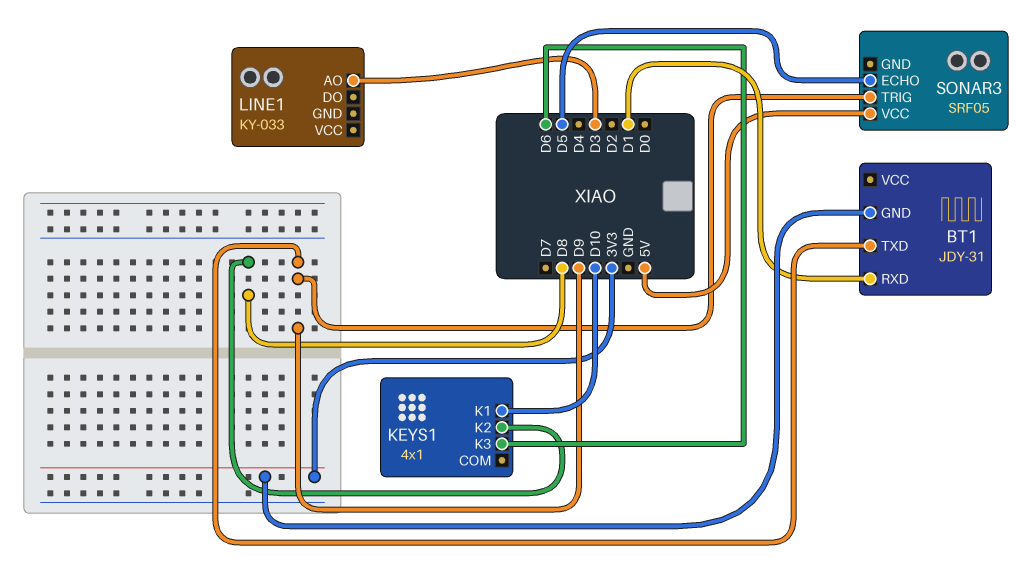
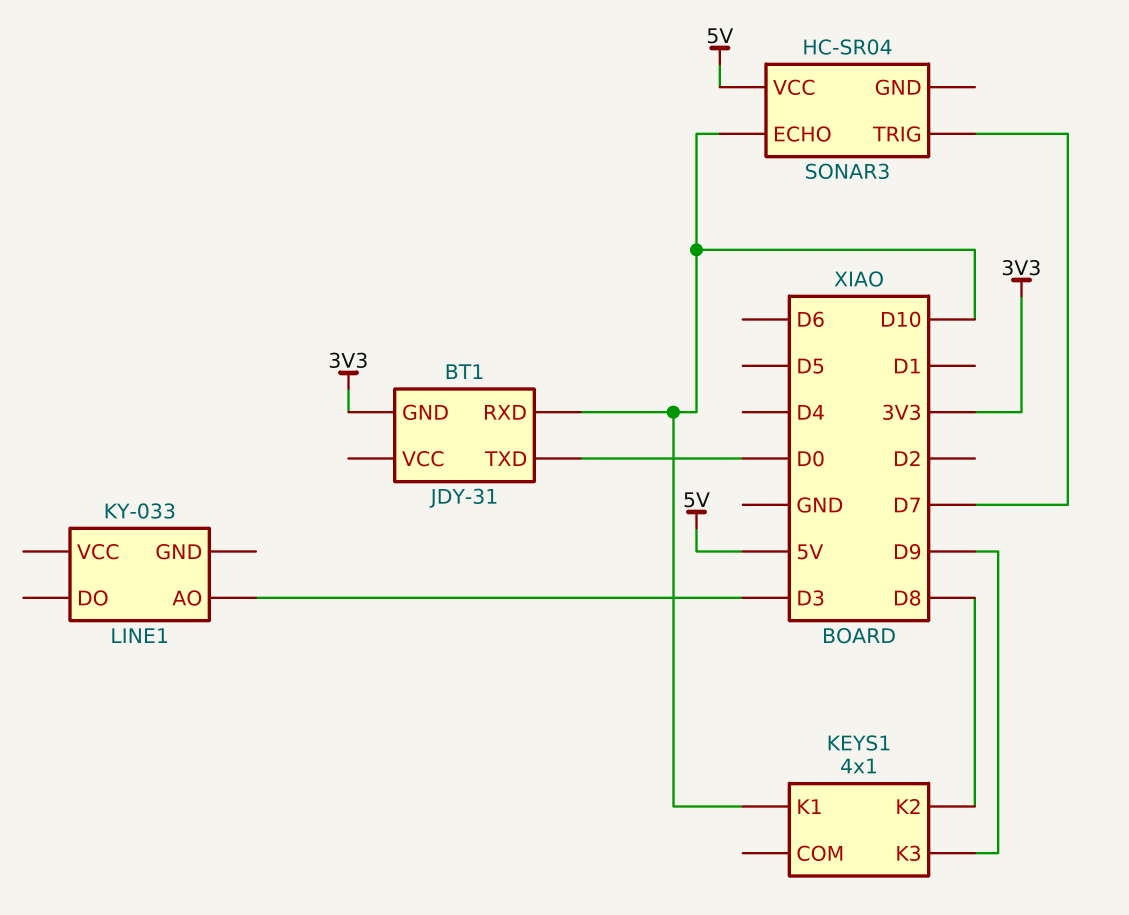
BT1 pin RXD: D1 -> D10
BT1 pin TXD: D9 -> D0
KEYS1 pin K3: D6 -> D9
SONAR3: SRF05 -> HC-SR04
SONAR3 pin ECHO: D5 -> D10
SONAR3 pin TRIG: D9 -> D7

